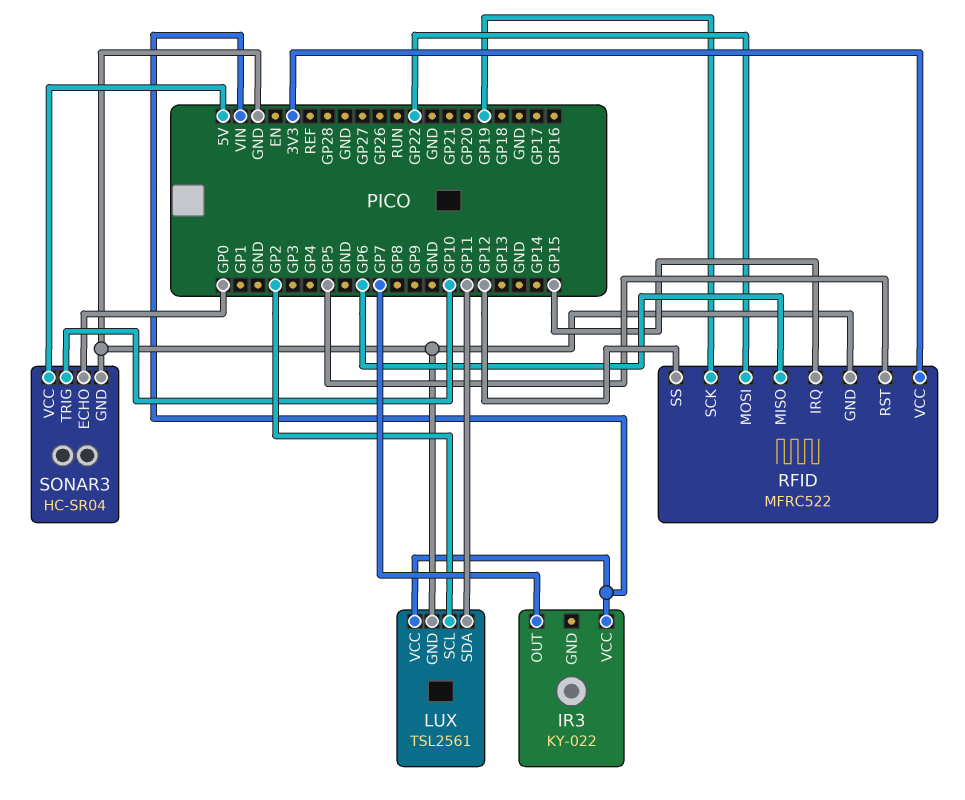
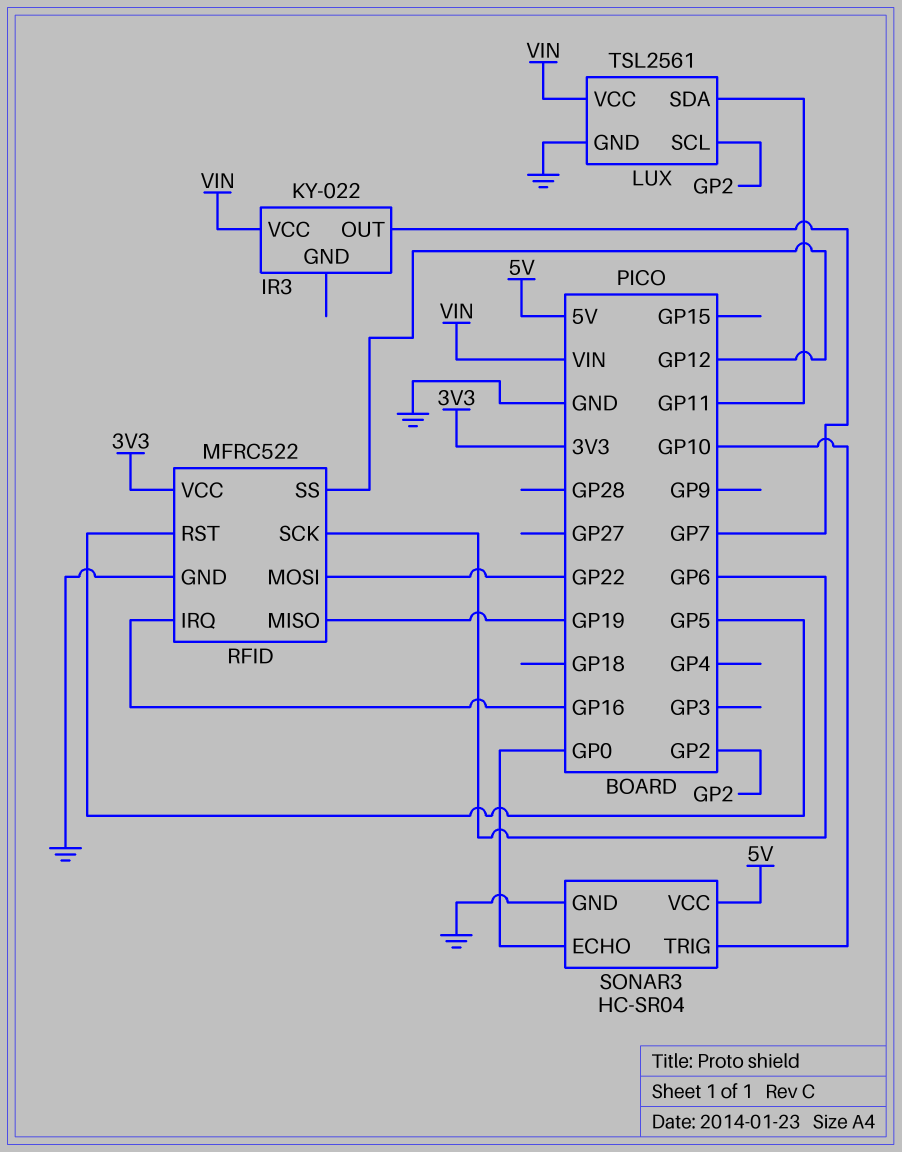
RFID pin IRQ: GP15 -> GP16
RFID pin MISO: GP6 -> GP19
RFID pin SCK: GP19 -> GP6

